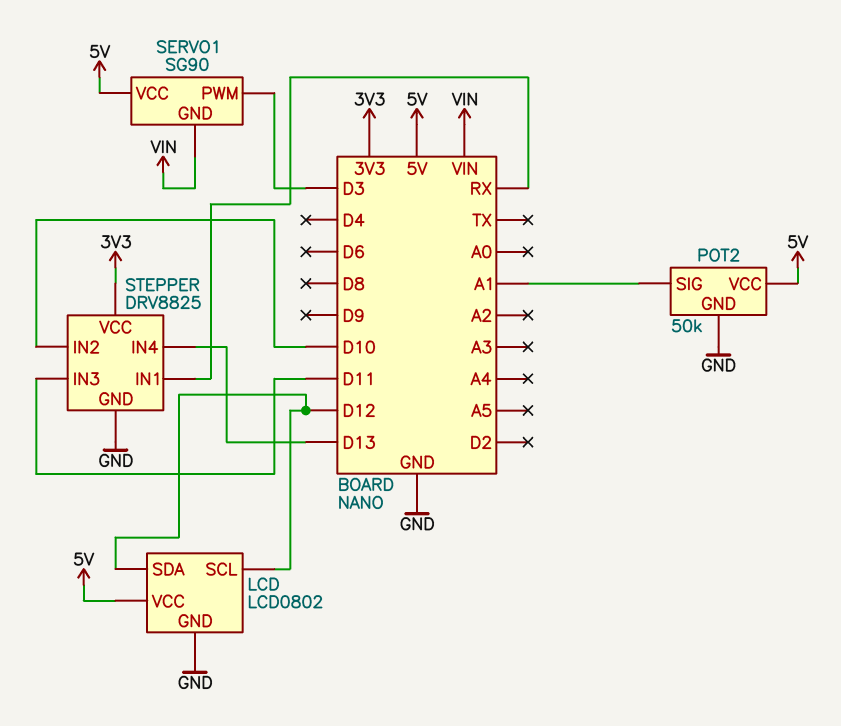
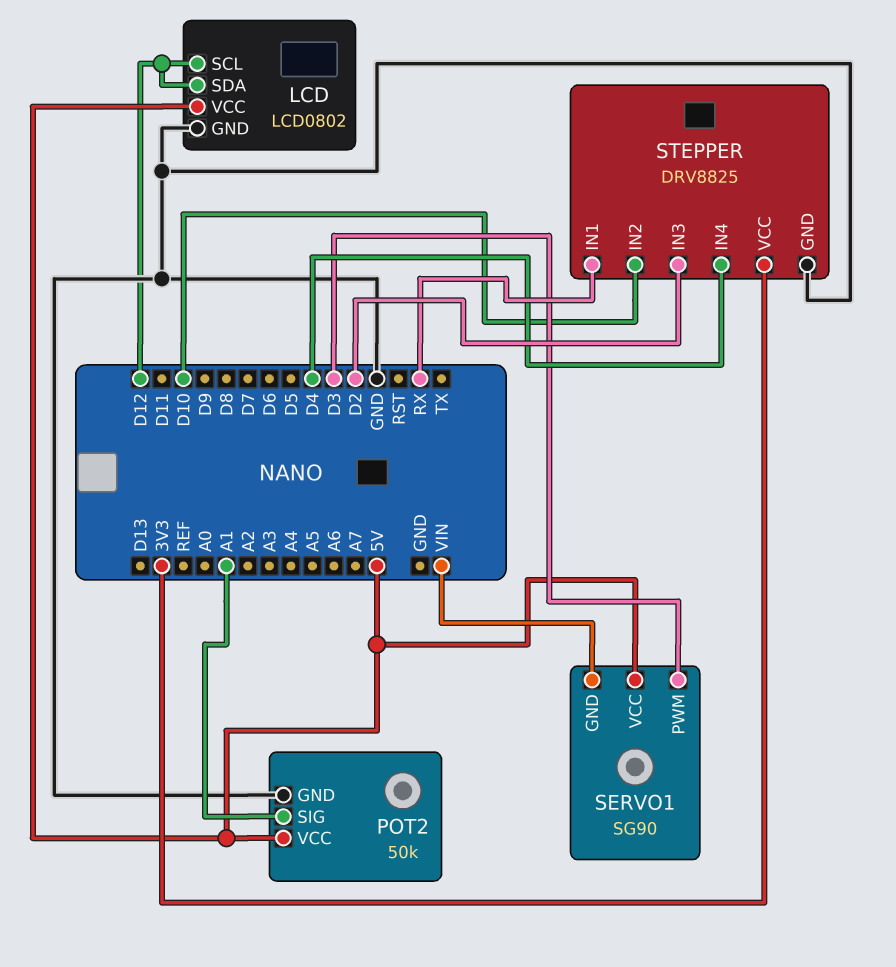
STEPPER pin IN3: D11 -> D2
STEPPER pin IN4: D13 -> D4

